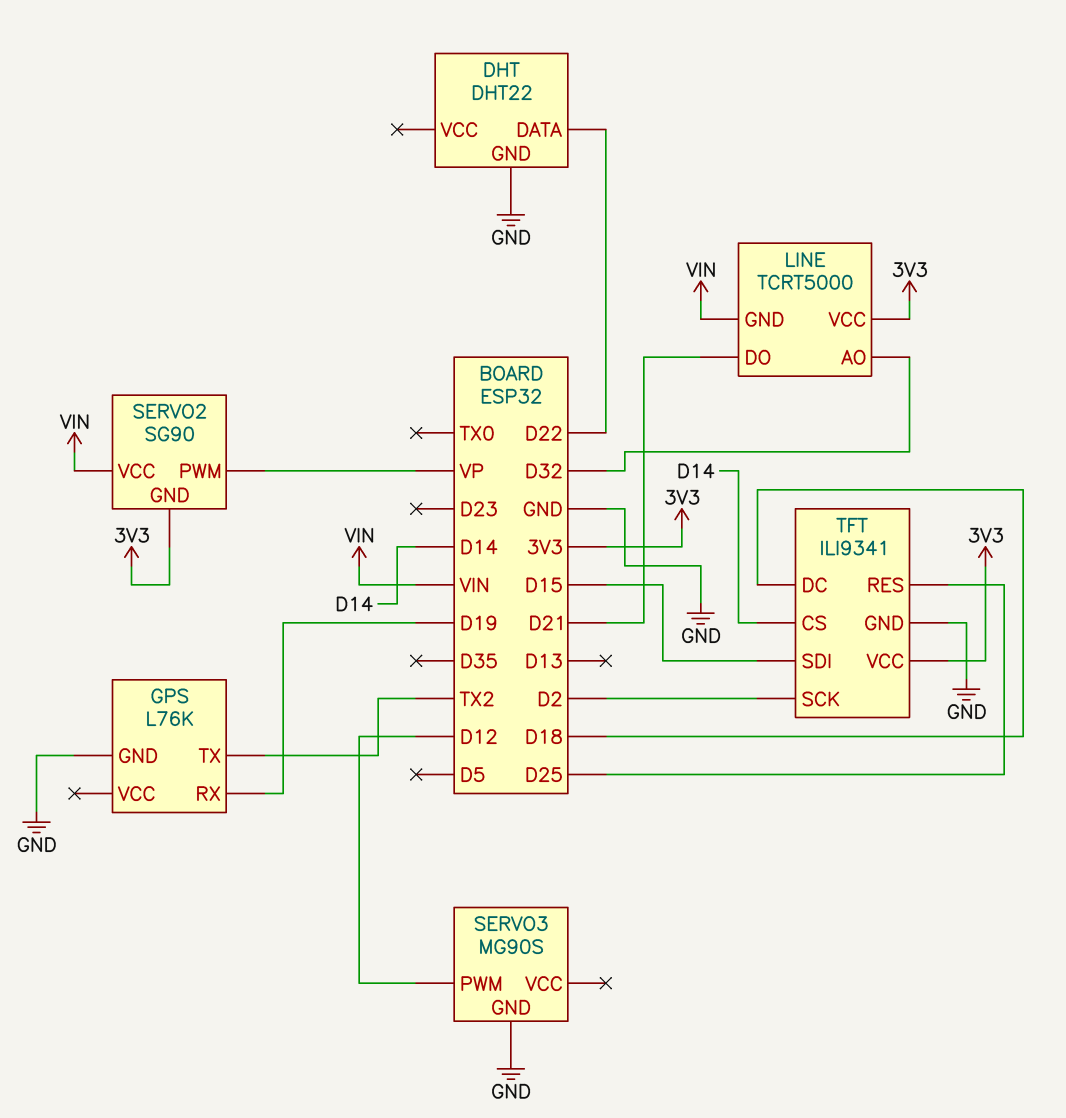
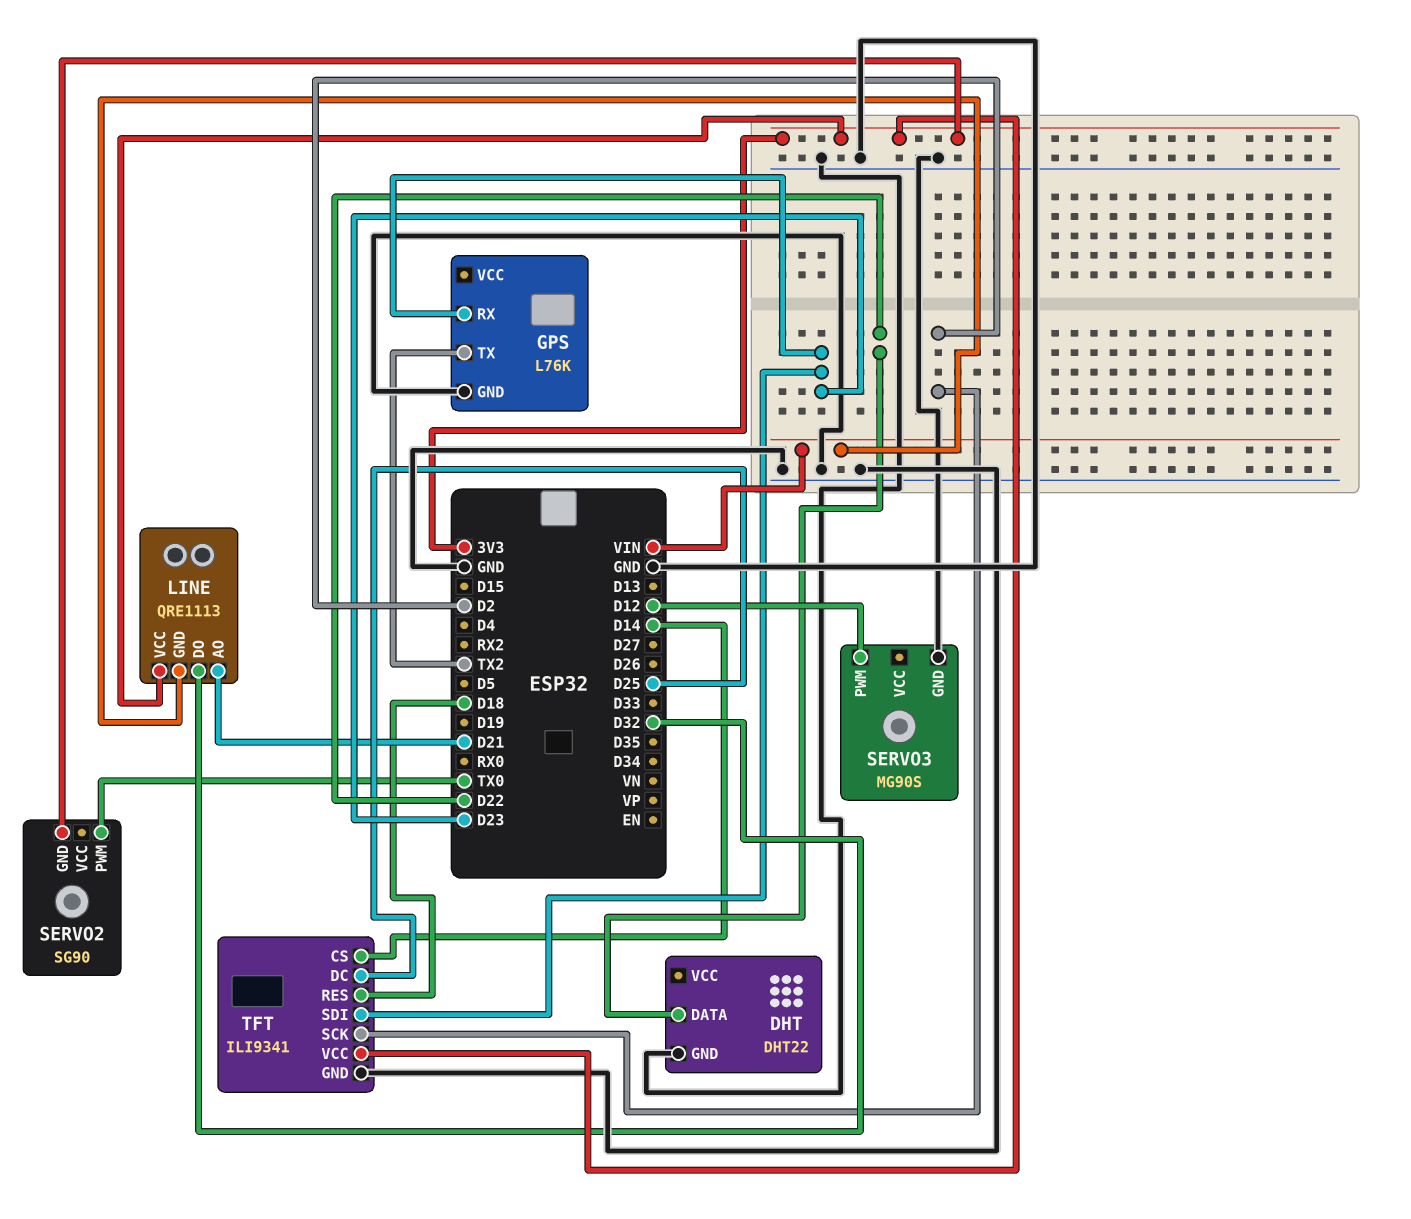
GPS pin RX: D19 -> D23
LINE: TCRT5000 -> QRE1113
LINE pin AO: D32 -> D21
LINE pin DO: D21 -> D32
SERVO2 pin PWM: VP -> TX0
SERVO2 pin VCC: VIN -> none
TFT pin DC: D18 -> D25
TFT pin RES: D25 -> D18
TFT pin SDI: D15 -> D23

